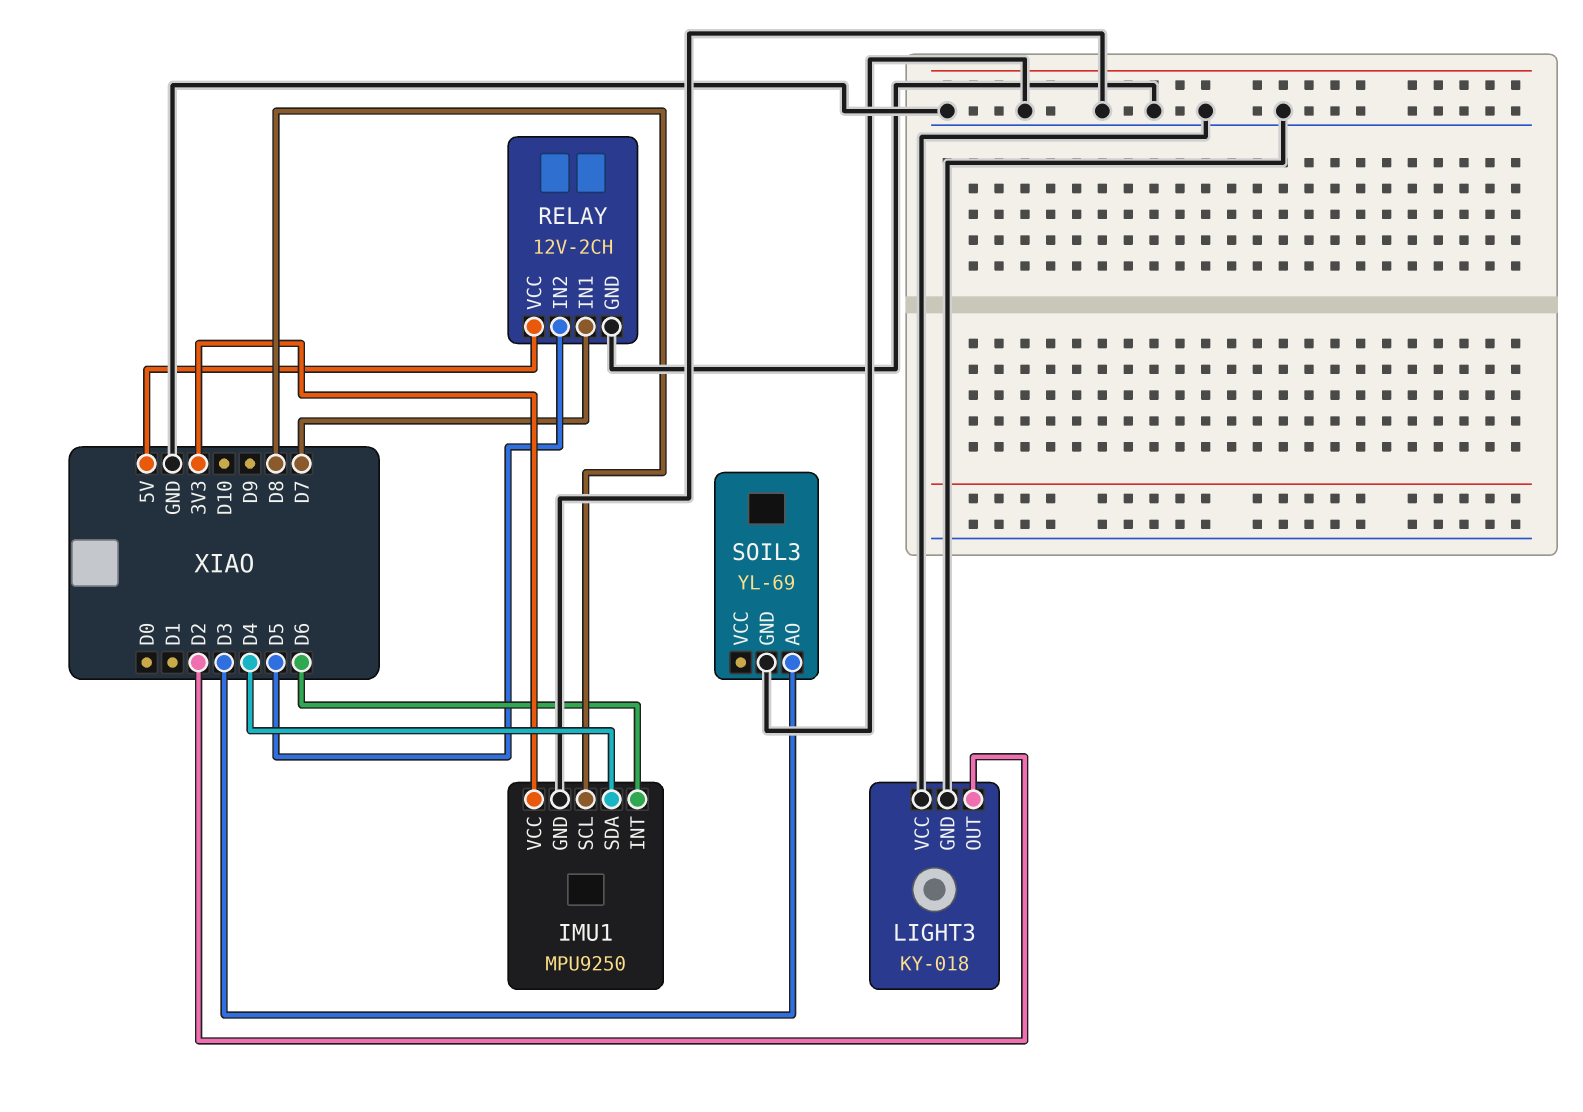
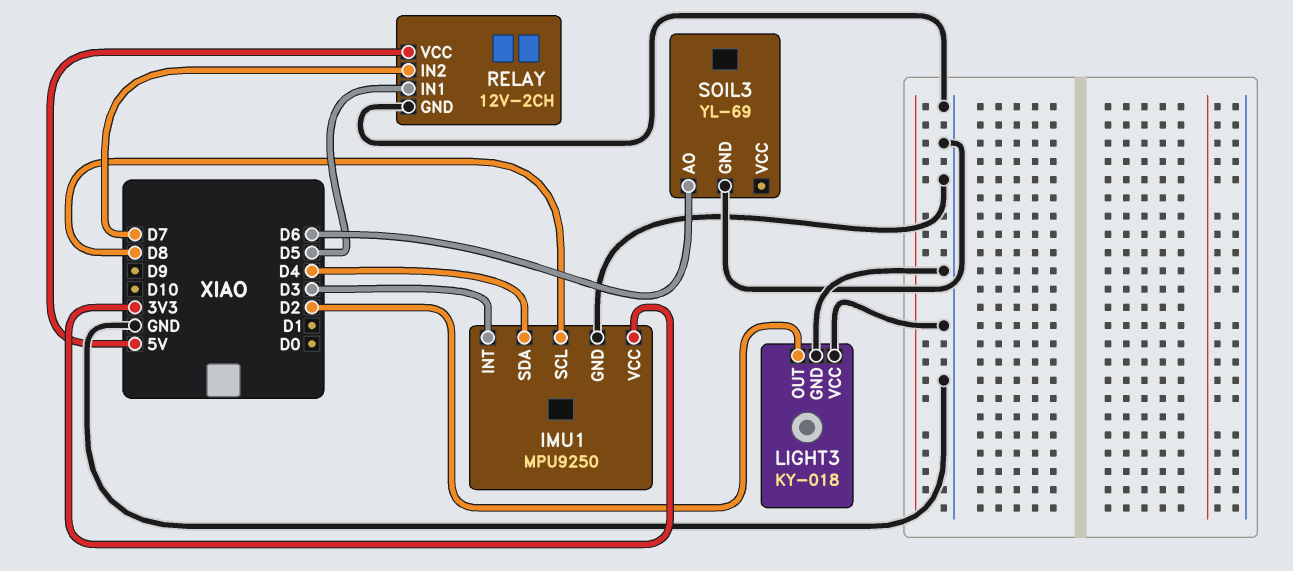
IMU1 pin INT: D6 -> D3
RELAY pin IN1: D7 -> D5
RELAY pin IN2: D5 -> D7
SOIL3 pin AO: D3 -> D6

